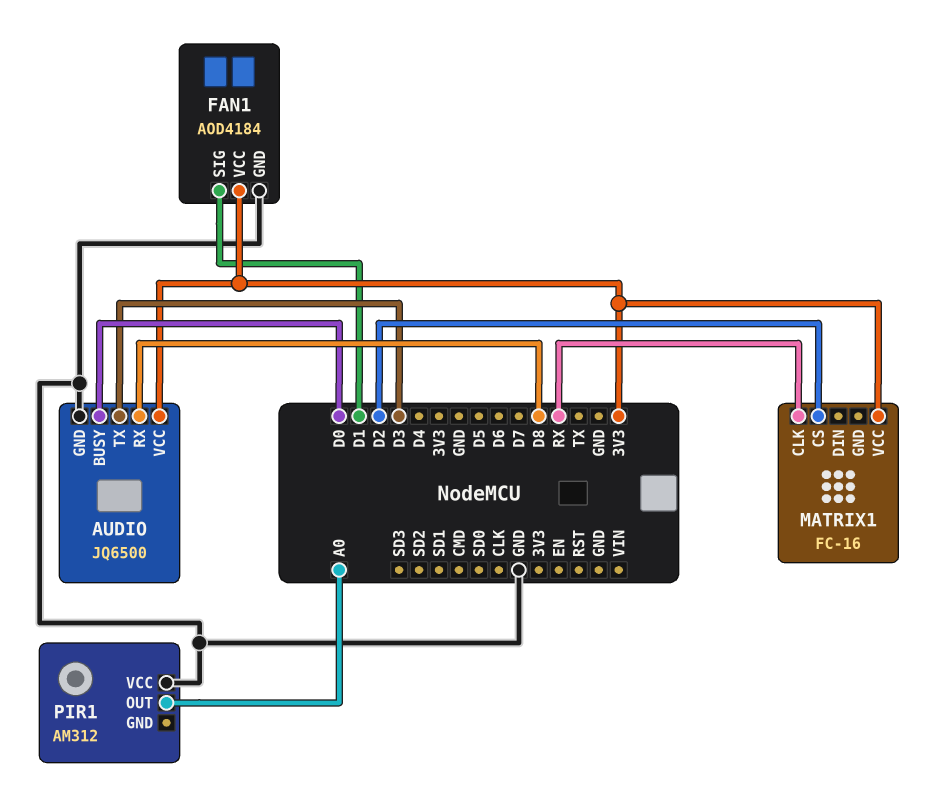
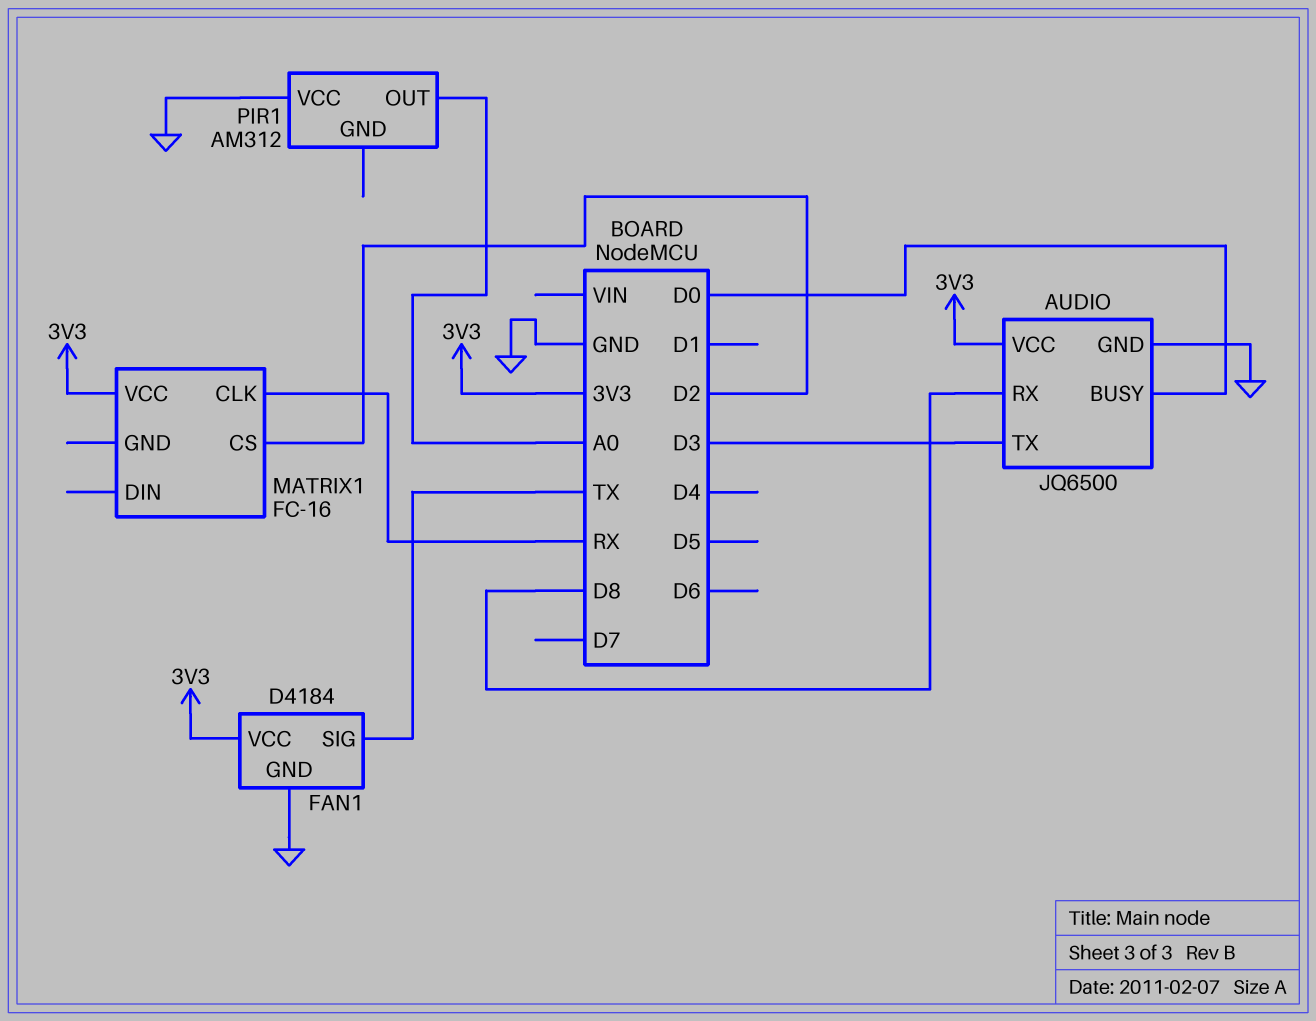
FAN1: AOD4184 -> D4184
FAN1 pin SIG: D1 -> TX

